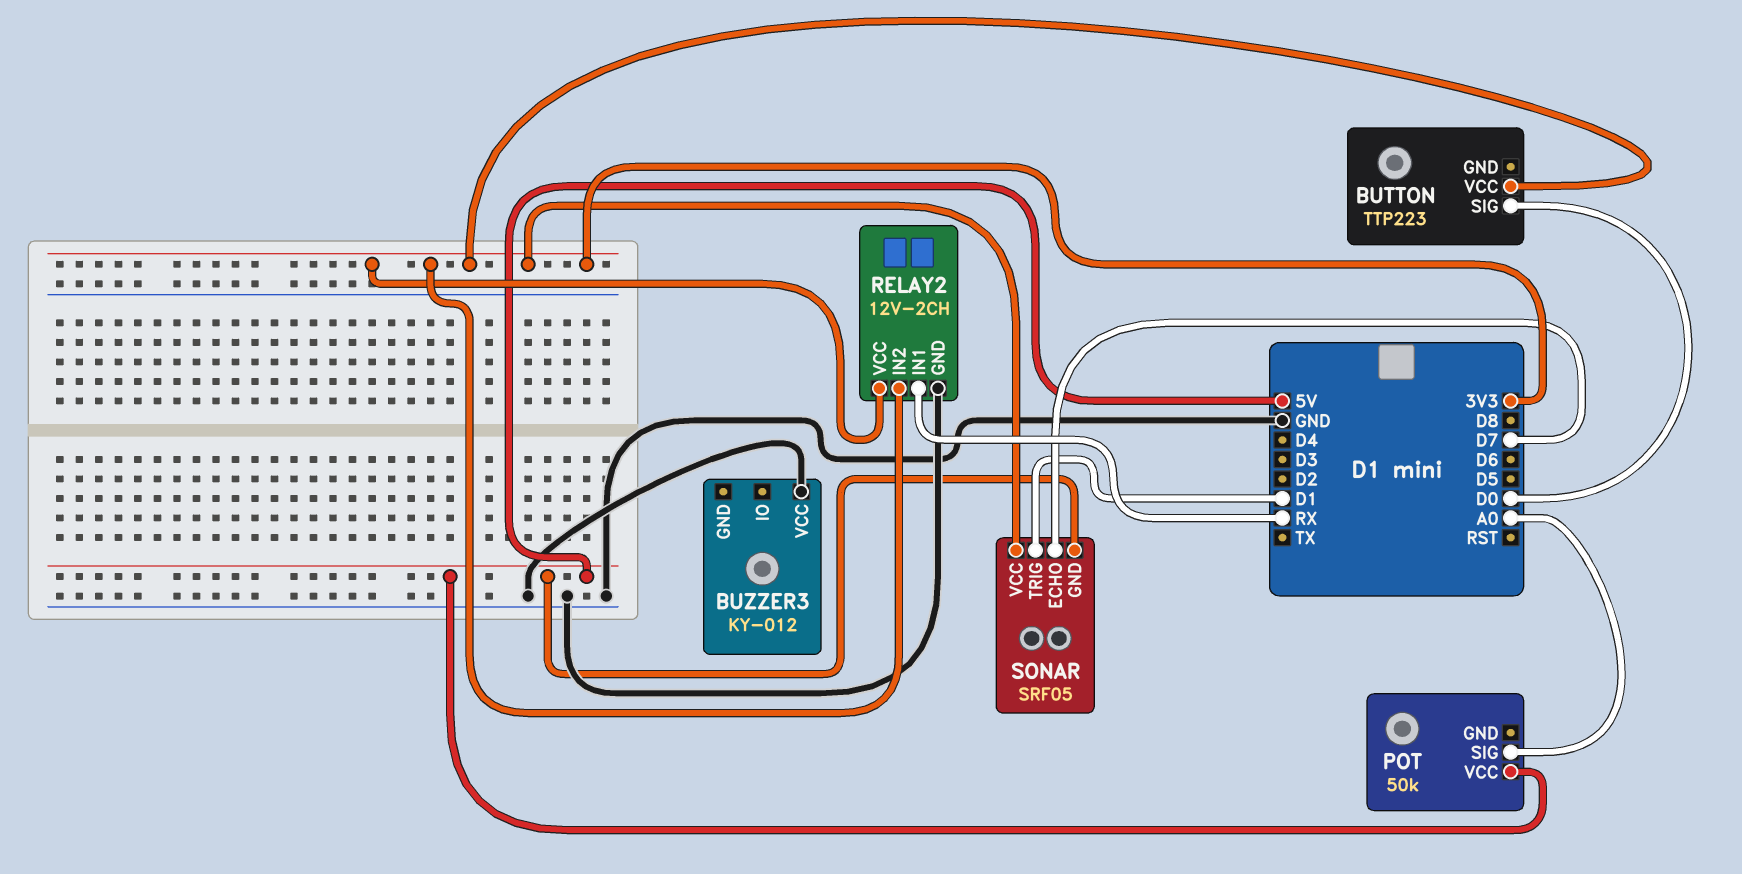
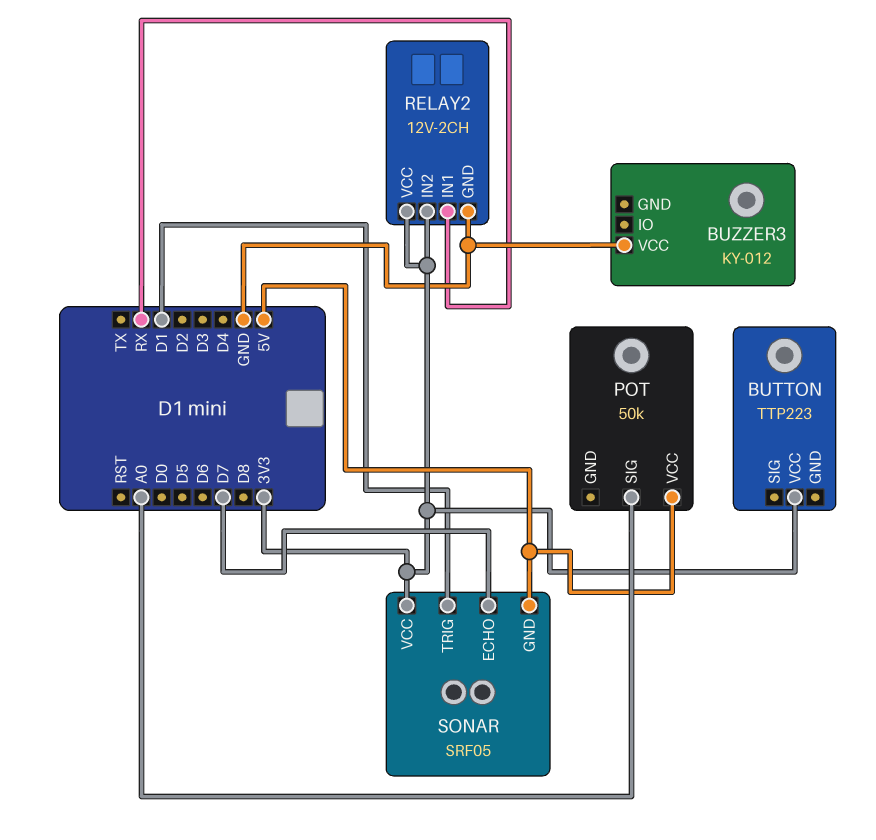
BUTTON pin SIG: D0 -> none

